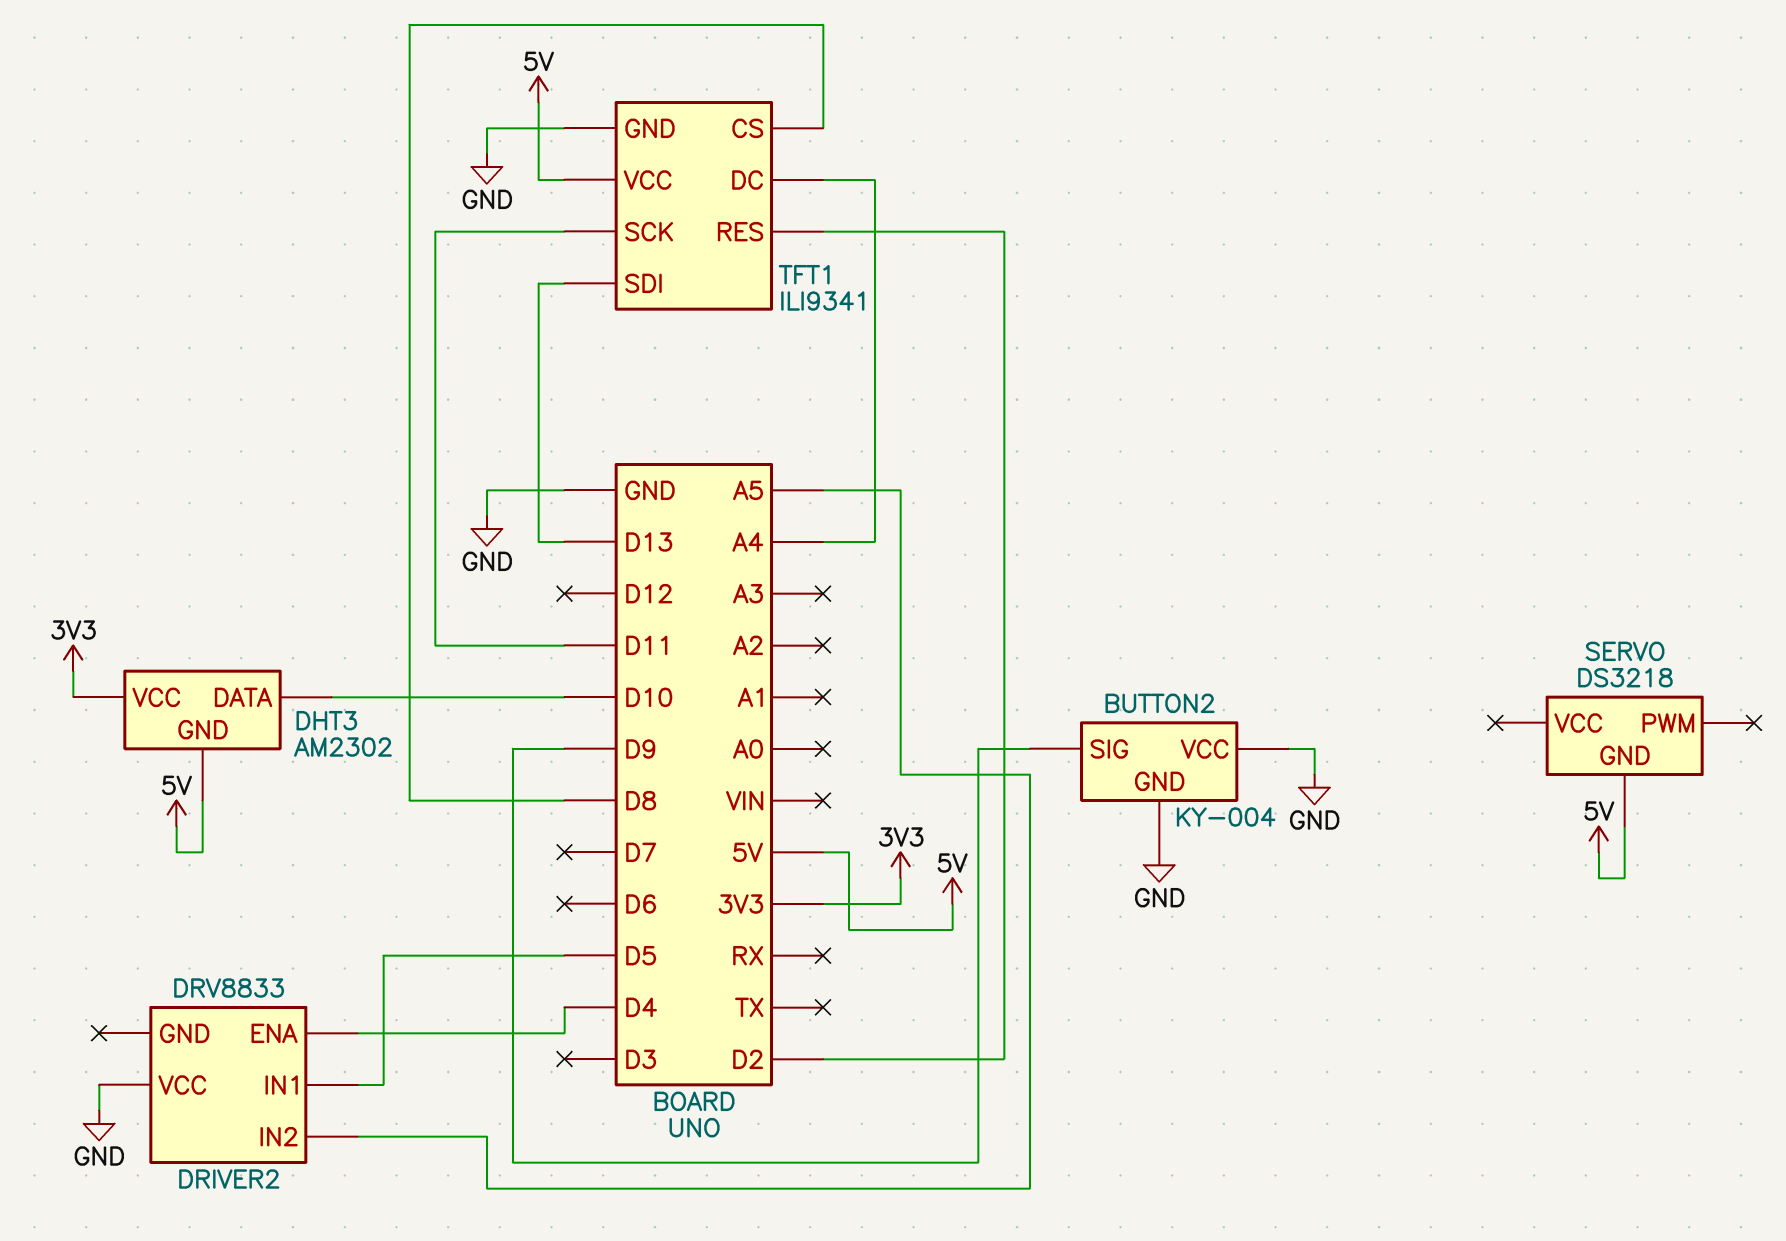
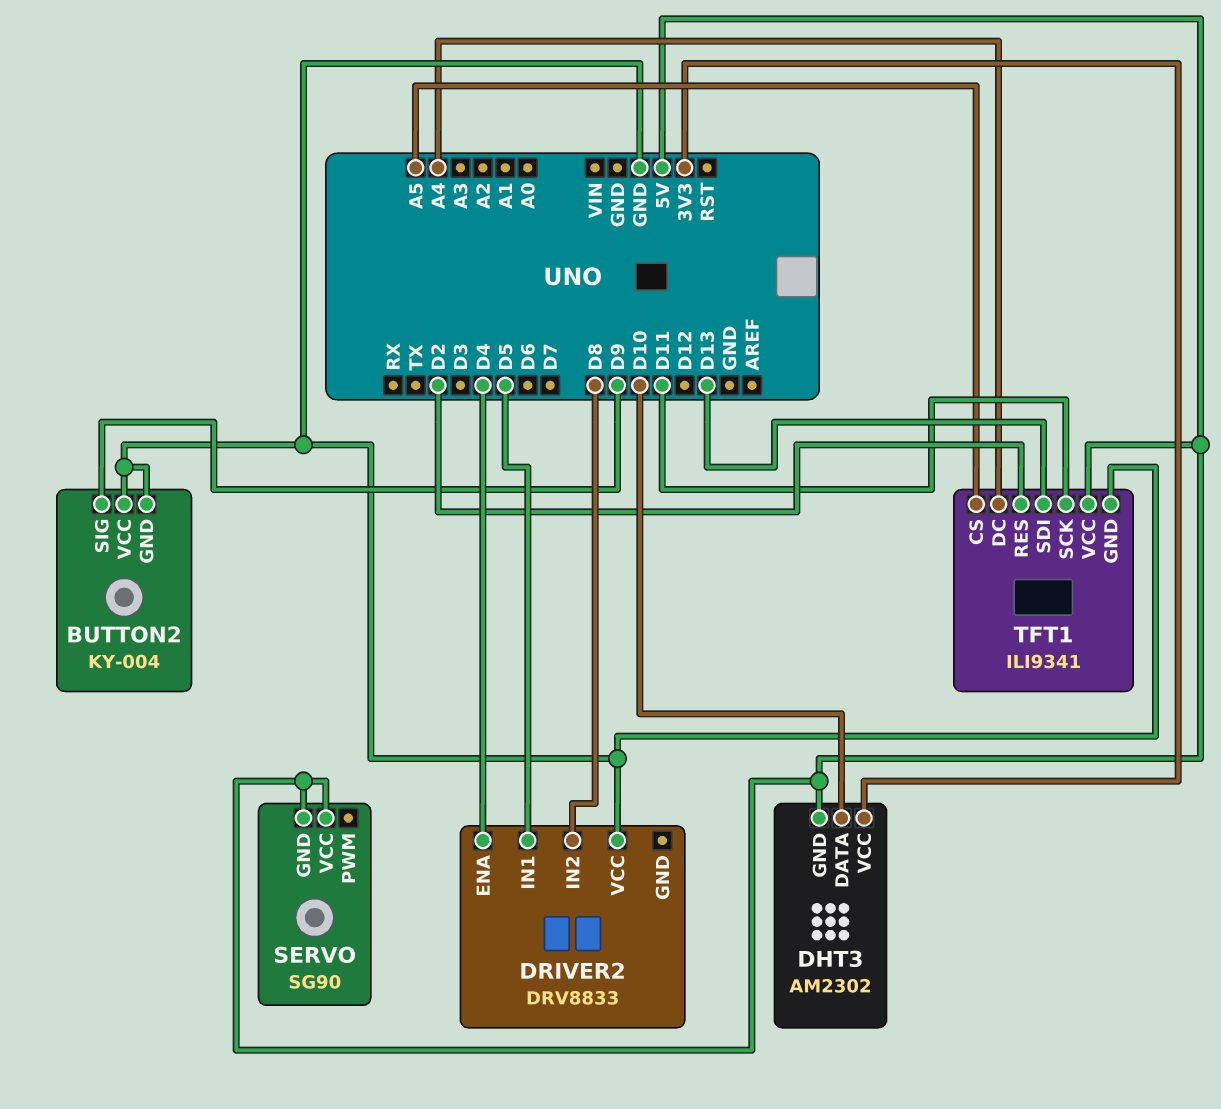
DRIVER2 pin IN2: A5 -> D8
SERVO: DS3218 -> SG90
SERVO pin VCC: none -> 5V
TFT1 pin CS: D8 -> A5

